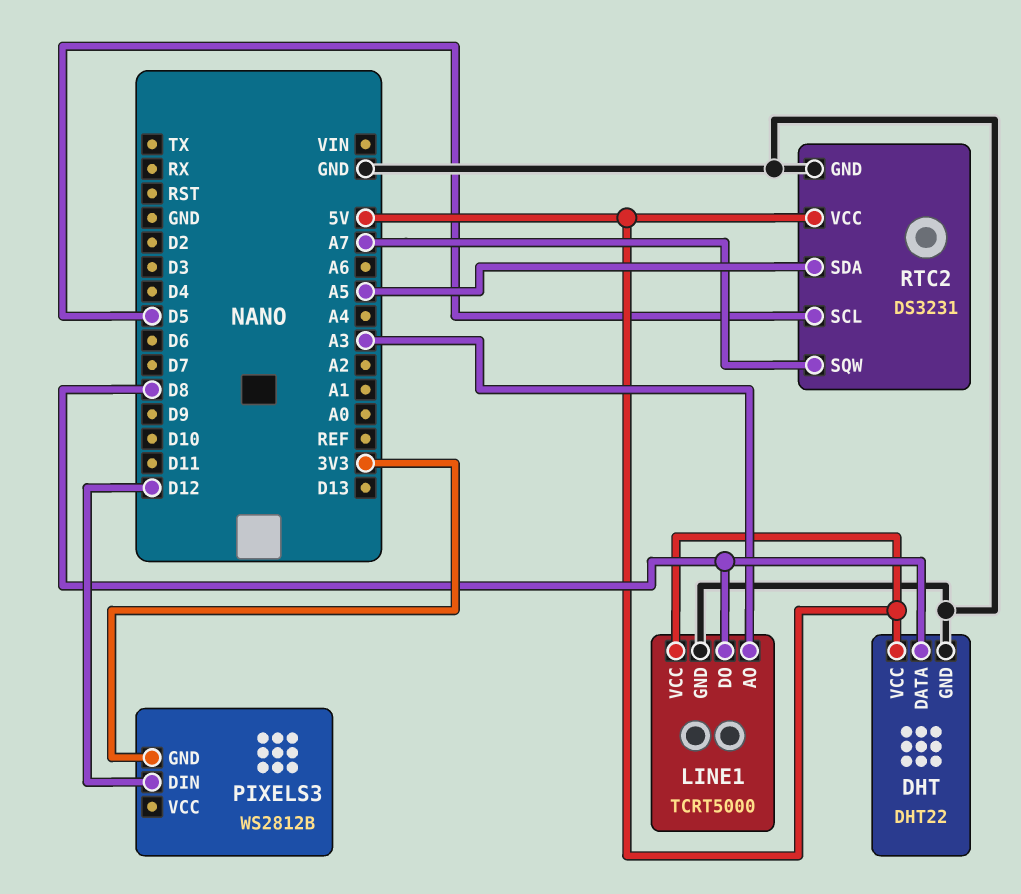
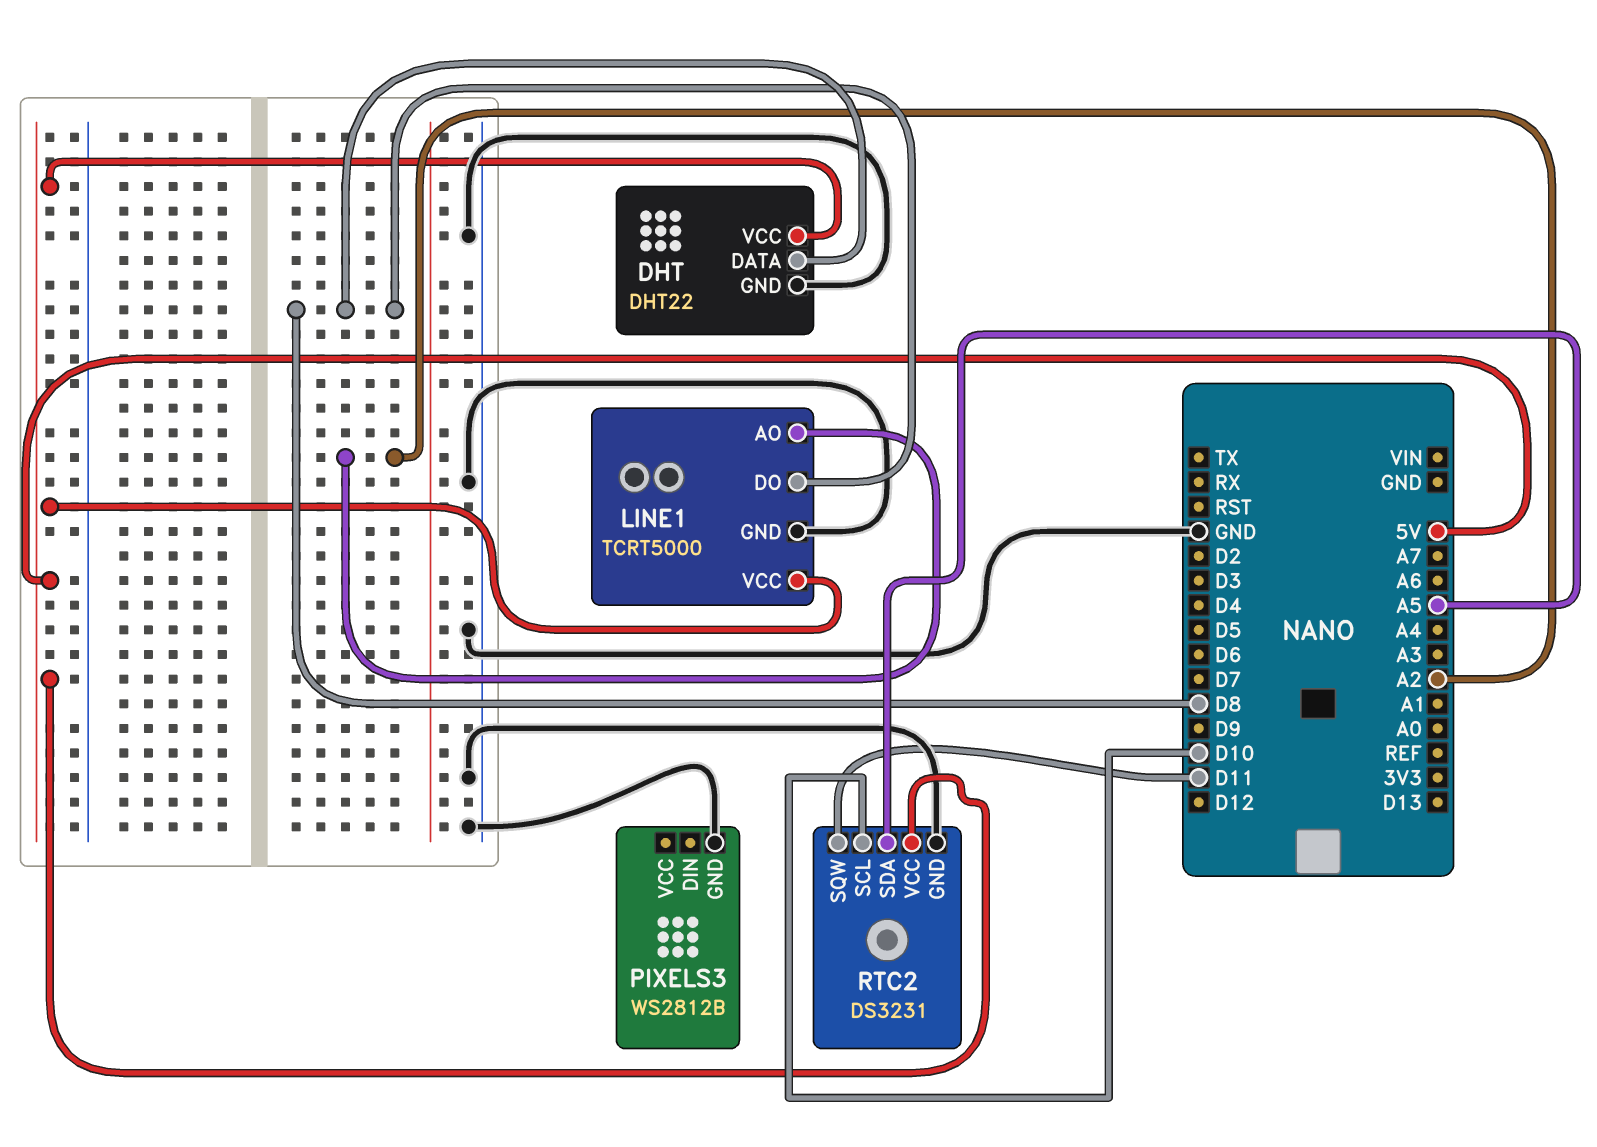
LINE1 pin AO: A3 -> A2
PIXELS3 pin DIN: D12 -> none
PIXELS3 pin GND: 3V3 -> GND
RTC2 pin SCL: D5 -> D10
RTC2 pin SQW: A7 -> D11

